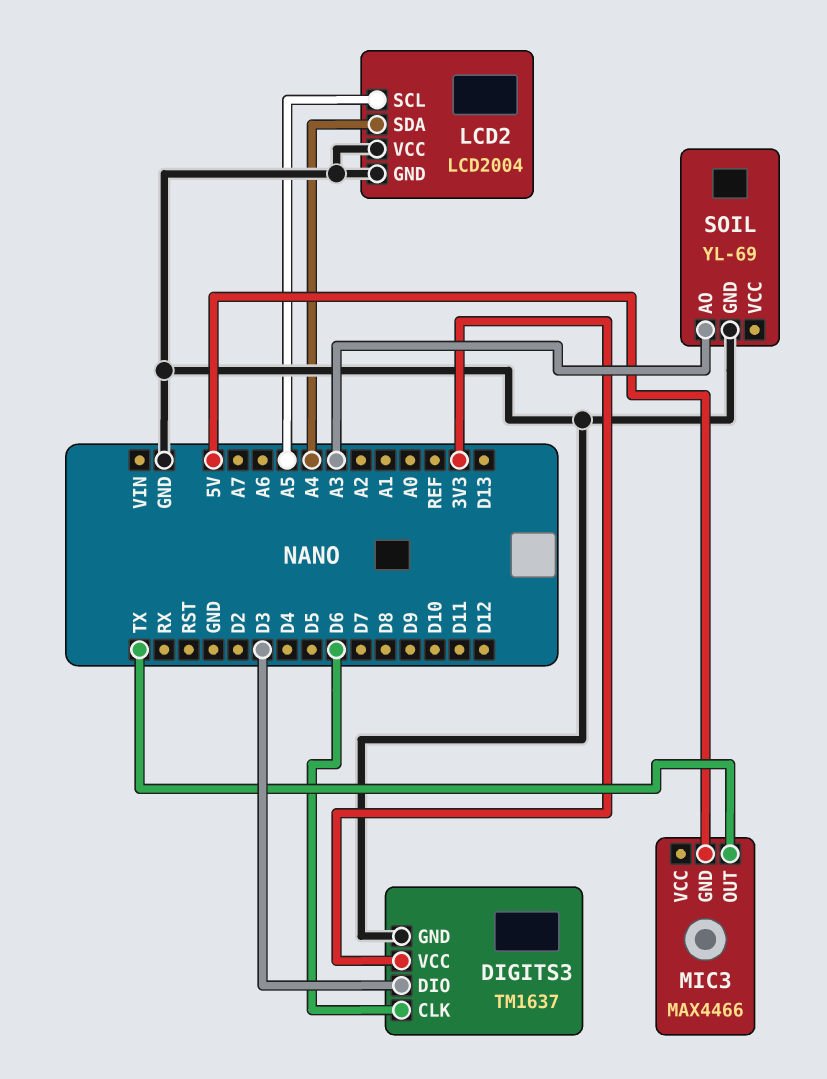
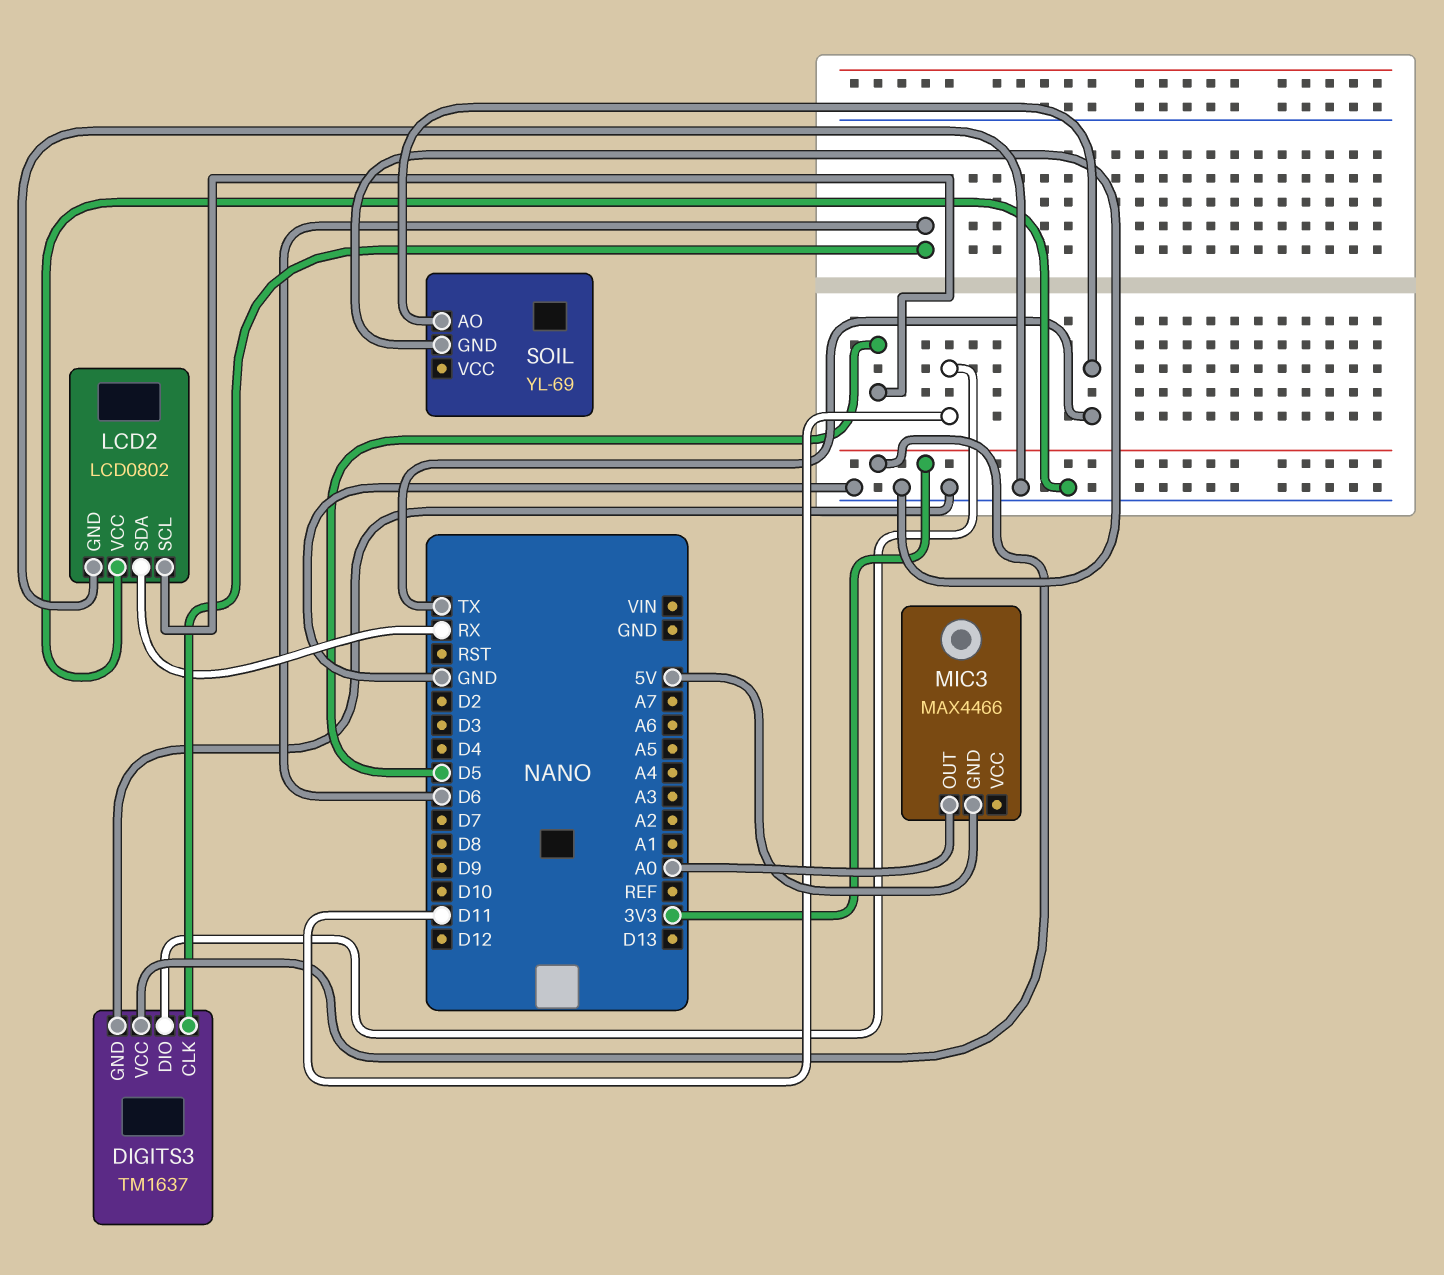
DIGITS3 pin DIO: D3 -> D11
LCD2: LCD2004 -> LCD0802
LCD2 pin SCL: A5 -> D5
LCD2 pin SDA: A4 -> RX
MIC3 pin OUT: TX -> A0
SOIL pin AO: A3 -> TX

